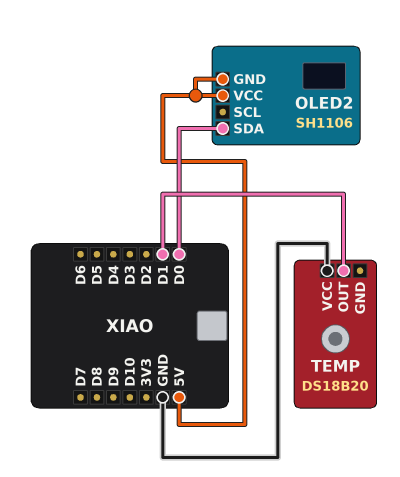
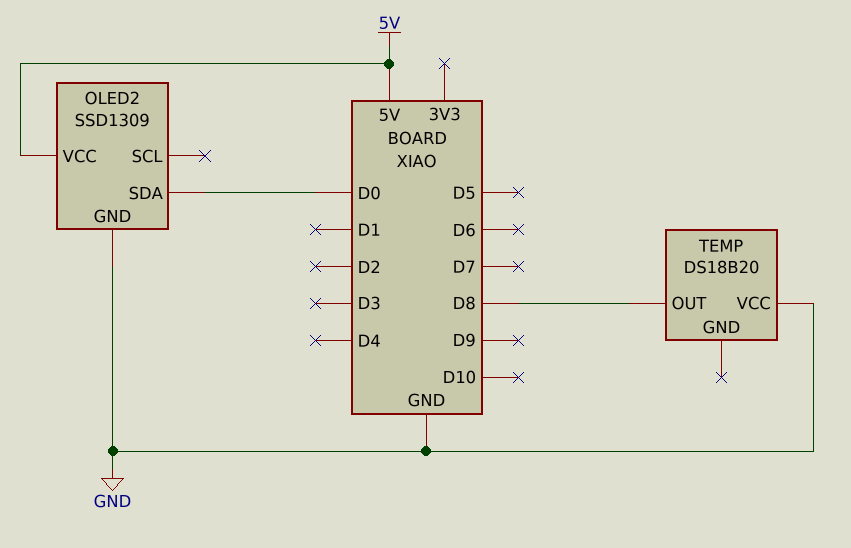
OLED2: SH1106 -> SSD1309
OLED2 pin GND: 5V -> GND
TEMP pin OUT: D1 -> D8

